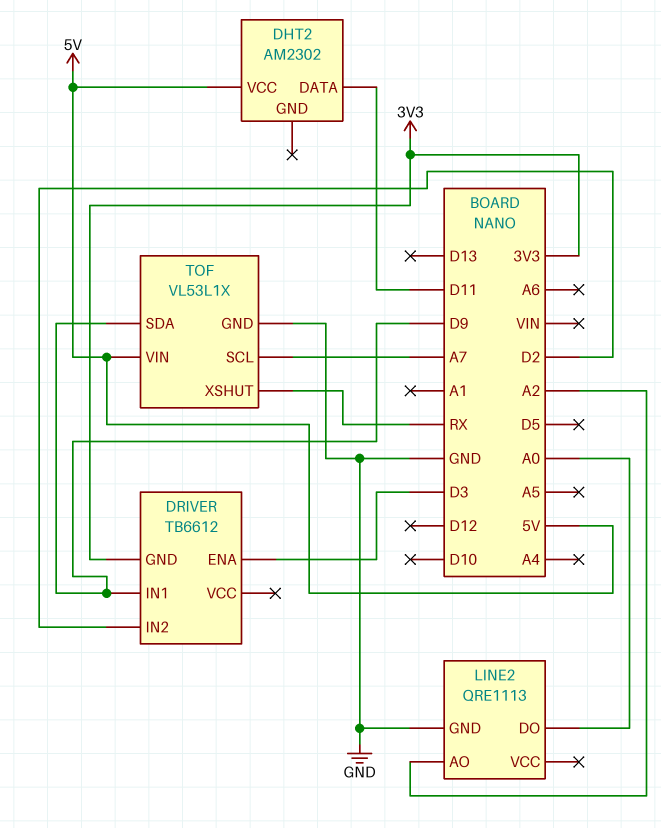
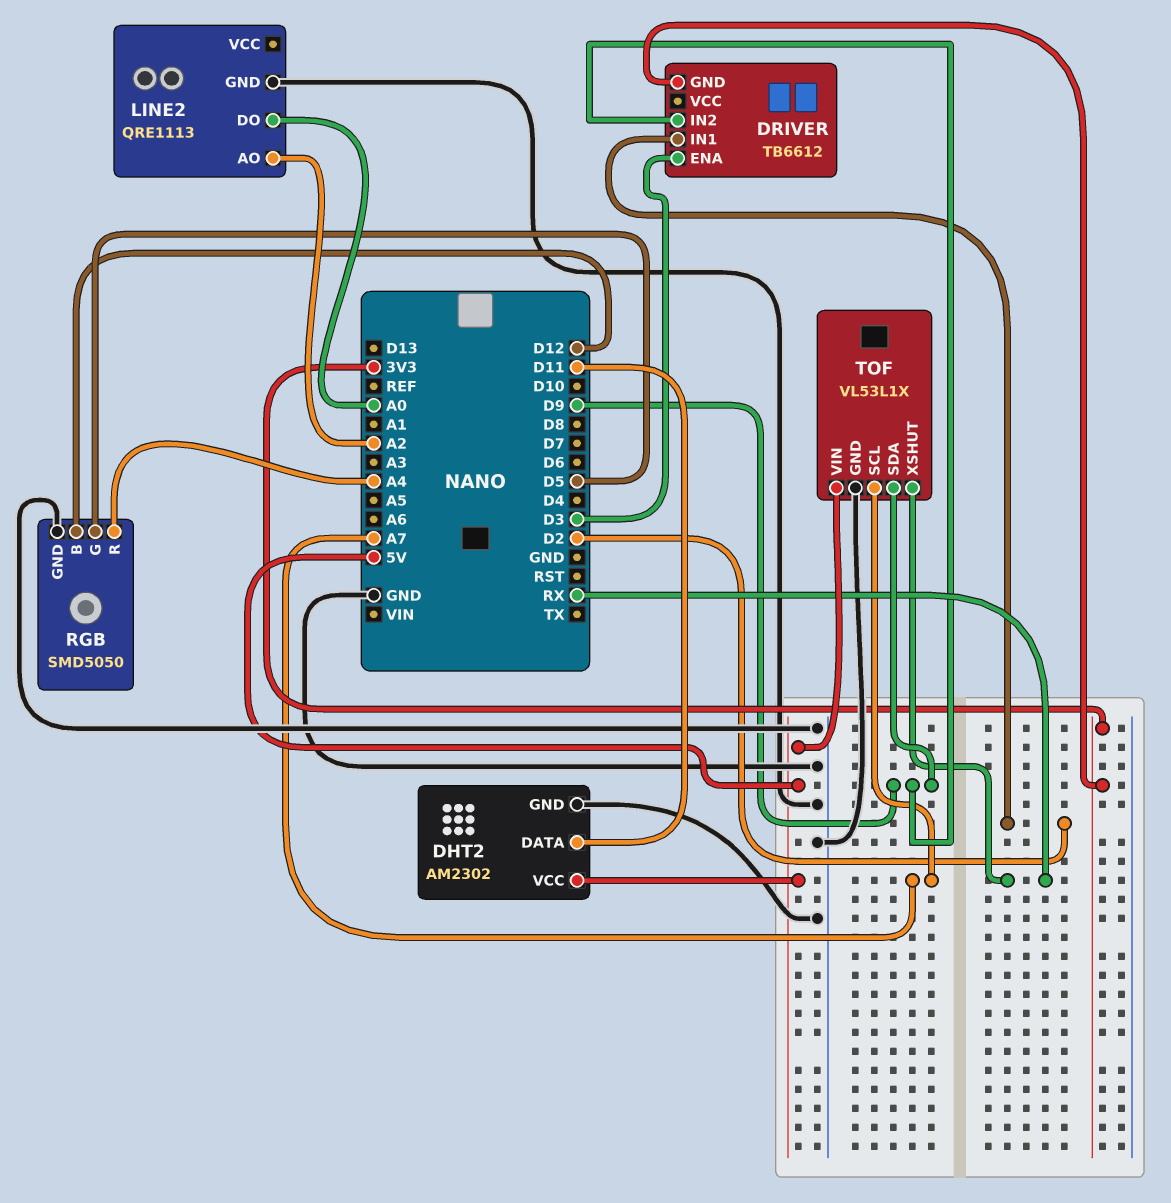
DHT2 pin GND: none -> GND
DRIVER pin IN1: D9 -> D2
DRIVER pin IN2: D2 -> D9
RGB: none -> SMD5050
RGB pin B: none -> D12
RGB pin G: none -> D5
RGB pin GND: none -> GND
RGB pin R: none -> A4

